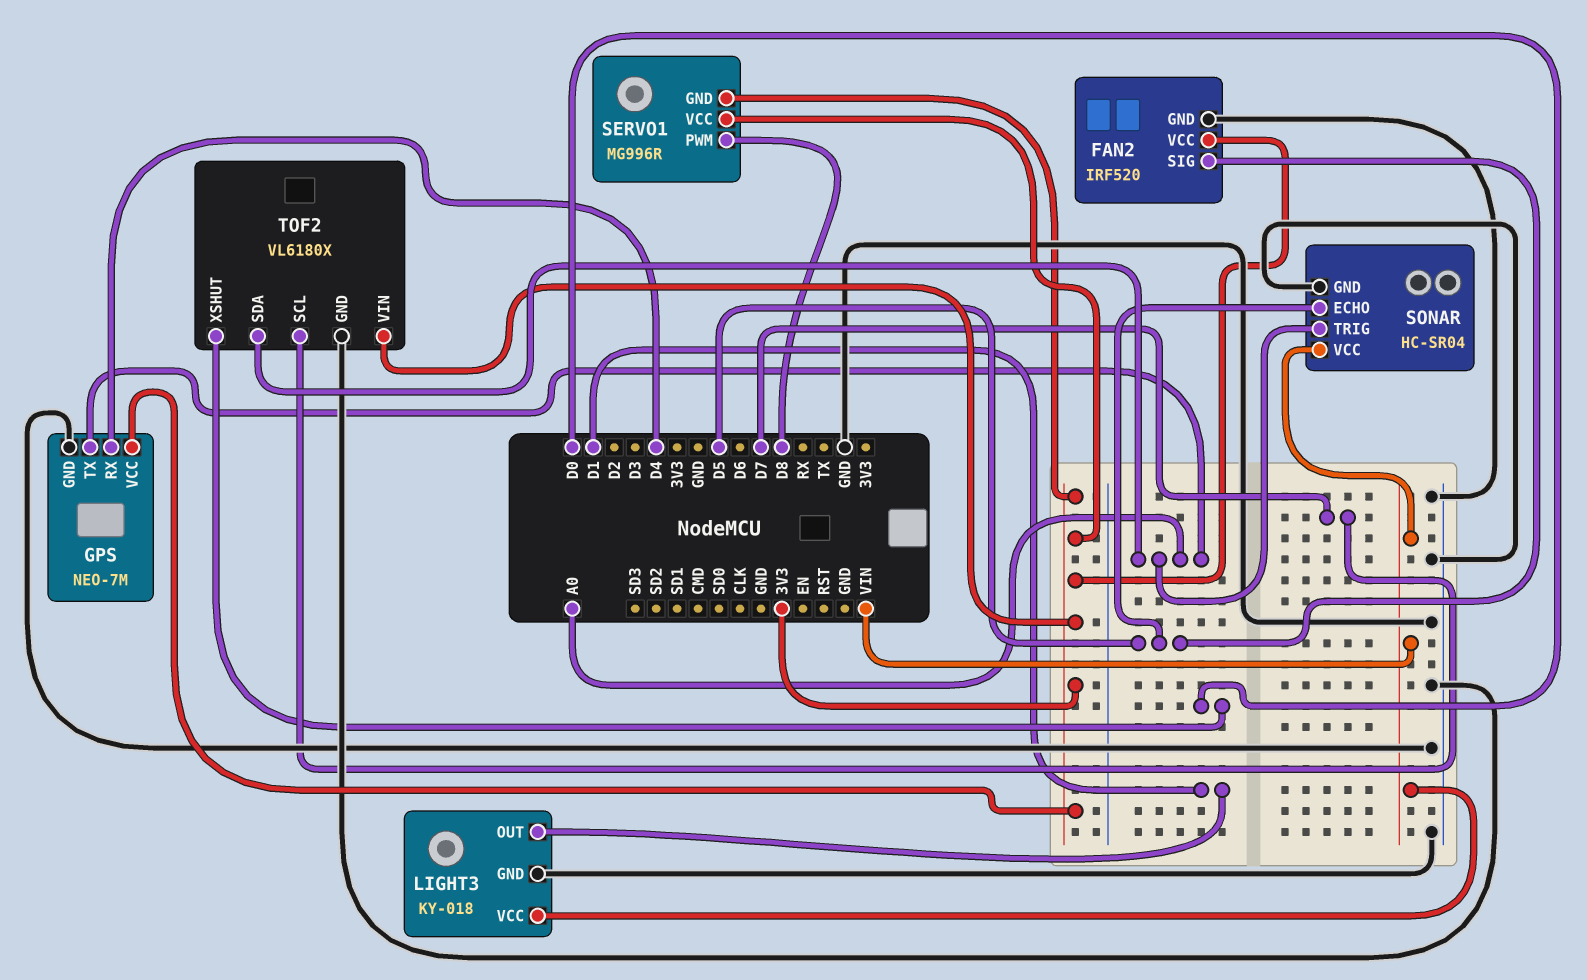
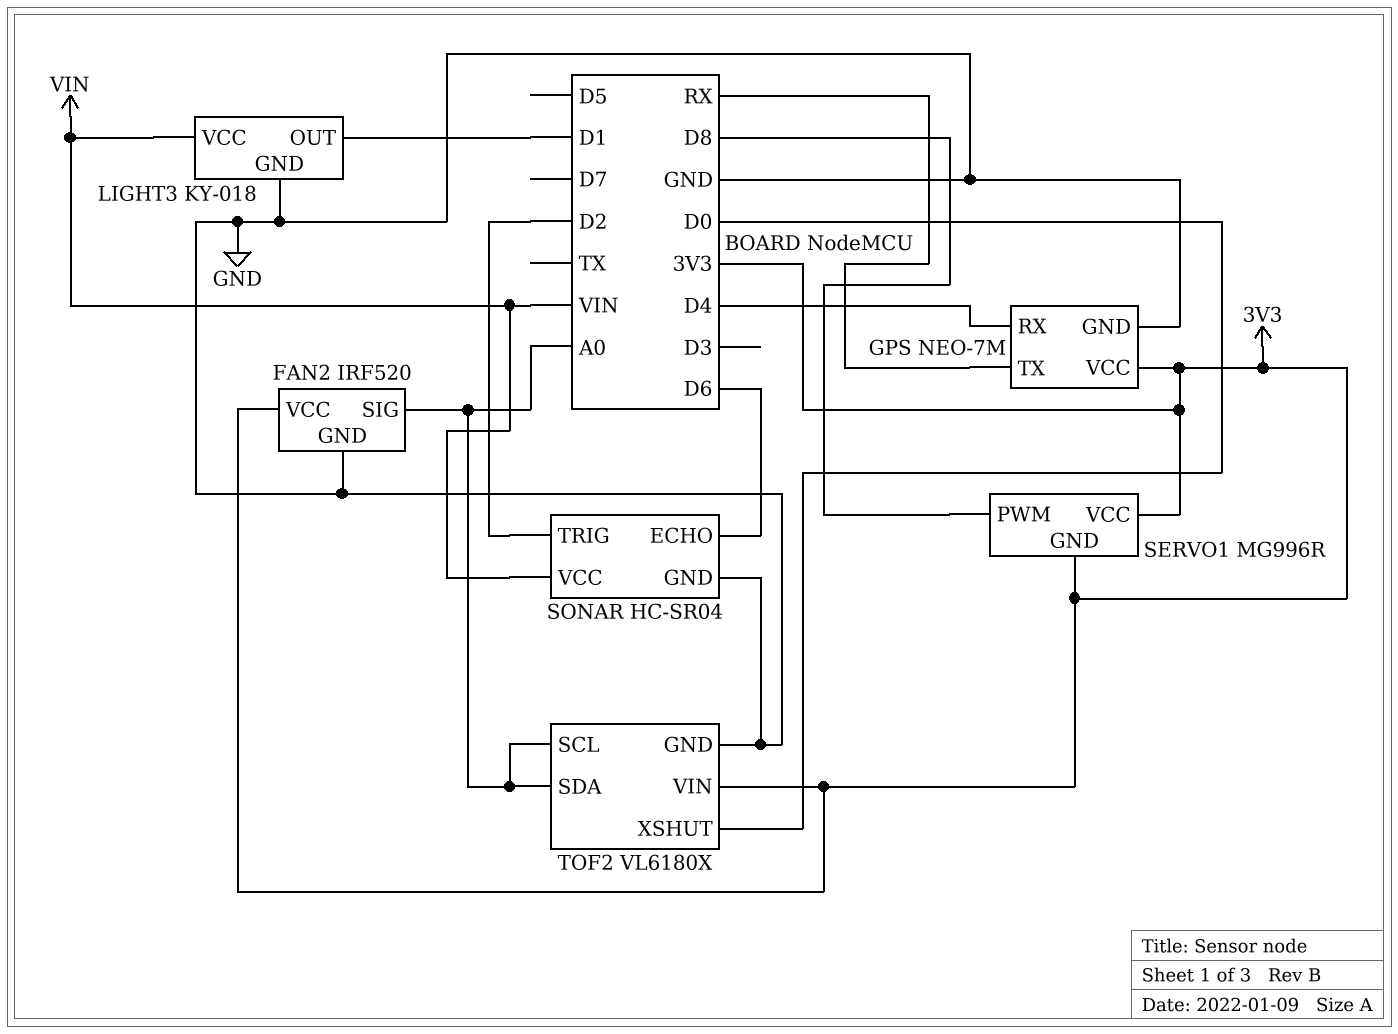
FAN2 pin SIG: D5 -> A0
GPS pin TX: A0 -> RX
SONAR pin ECHO: D5 -> D6
SONAR pin TRIG: A0 -> D2
TOF2 pin SCL: D7 -> A0

